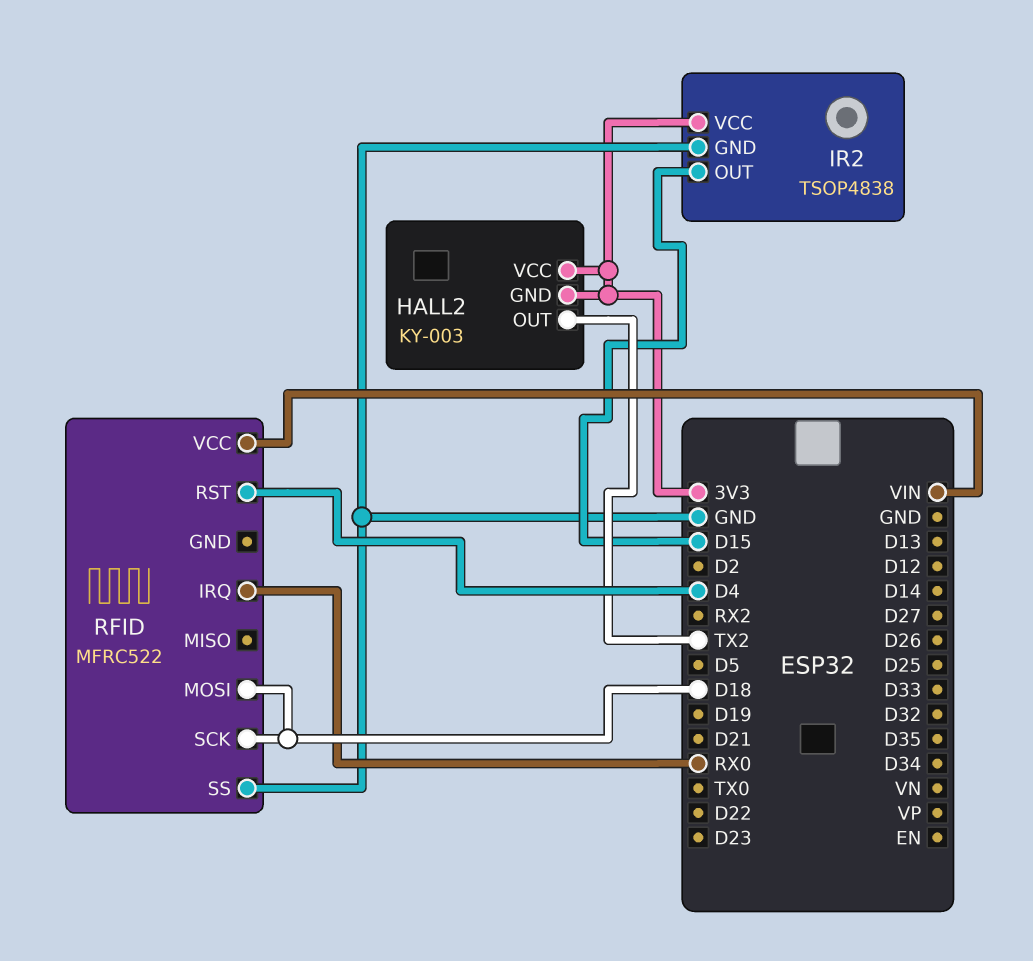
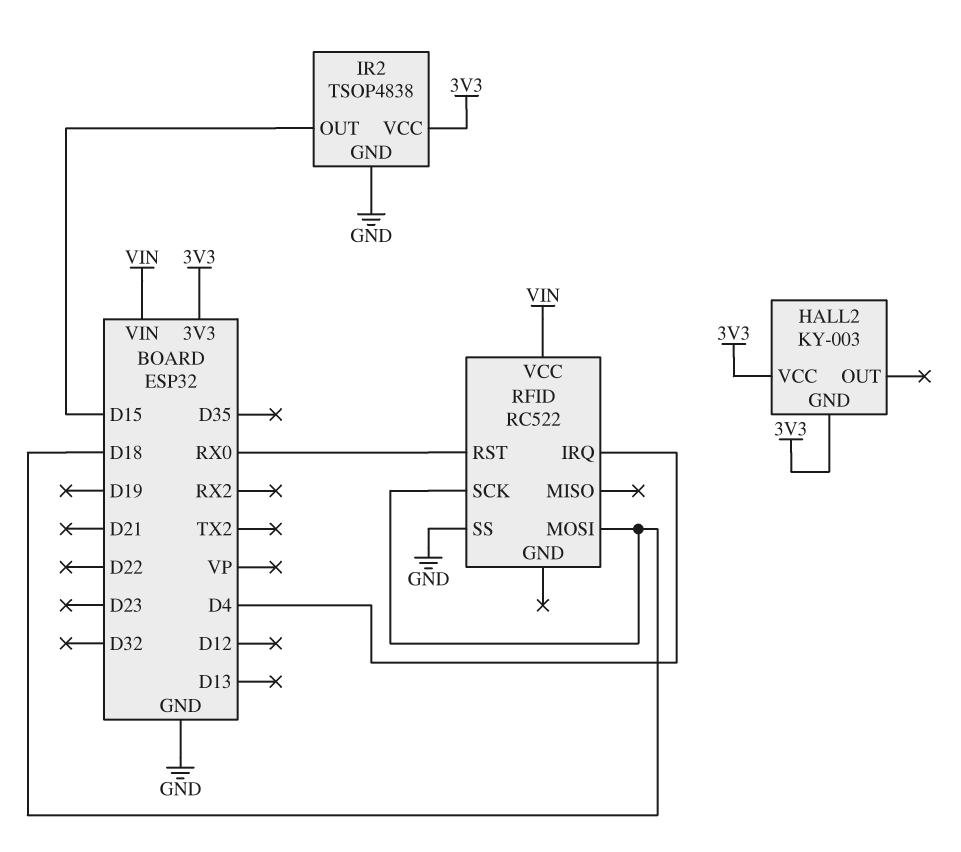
HALL2 pin OUT: TX2 -> none
RFID: MFRC522 -> RC522
RFID pin IRQ: RX0 -> D4
RFID pin RST: D4 -> RX0

